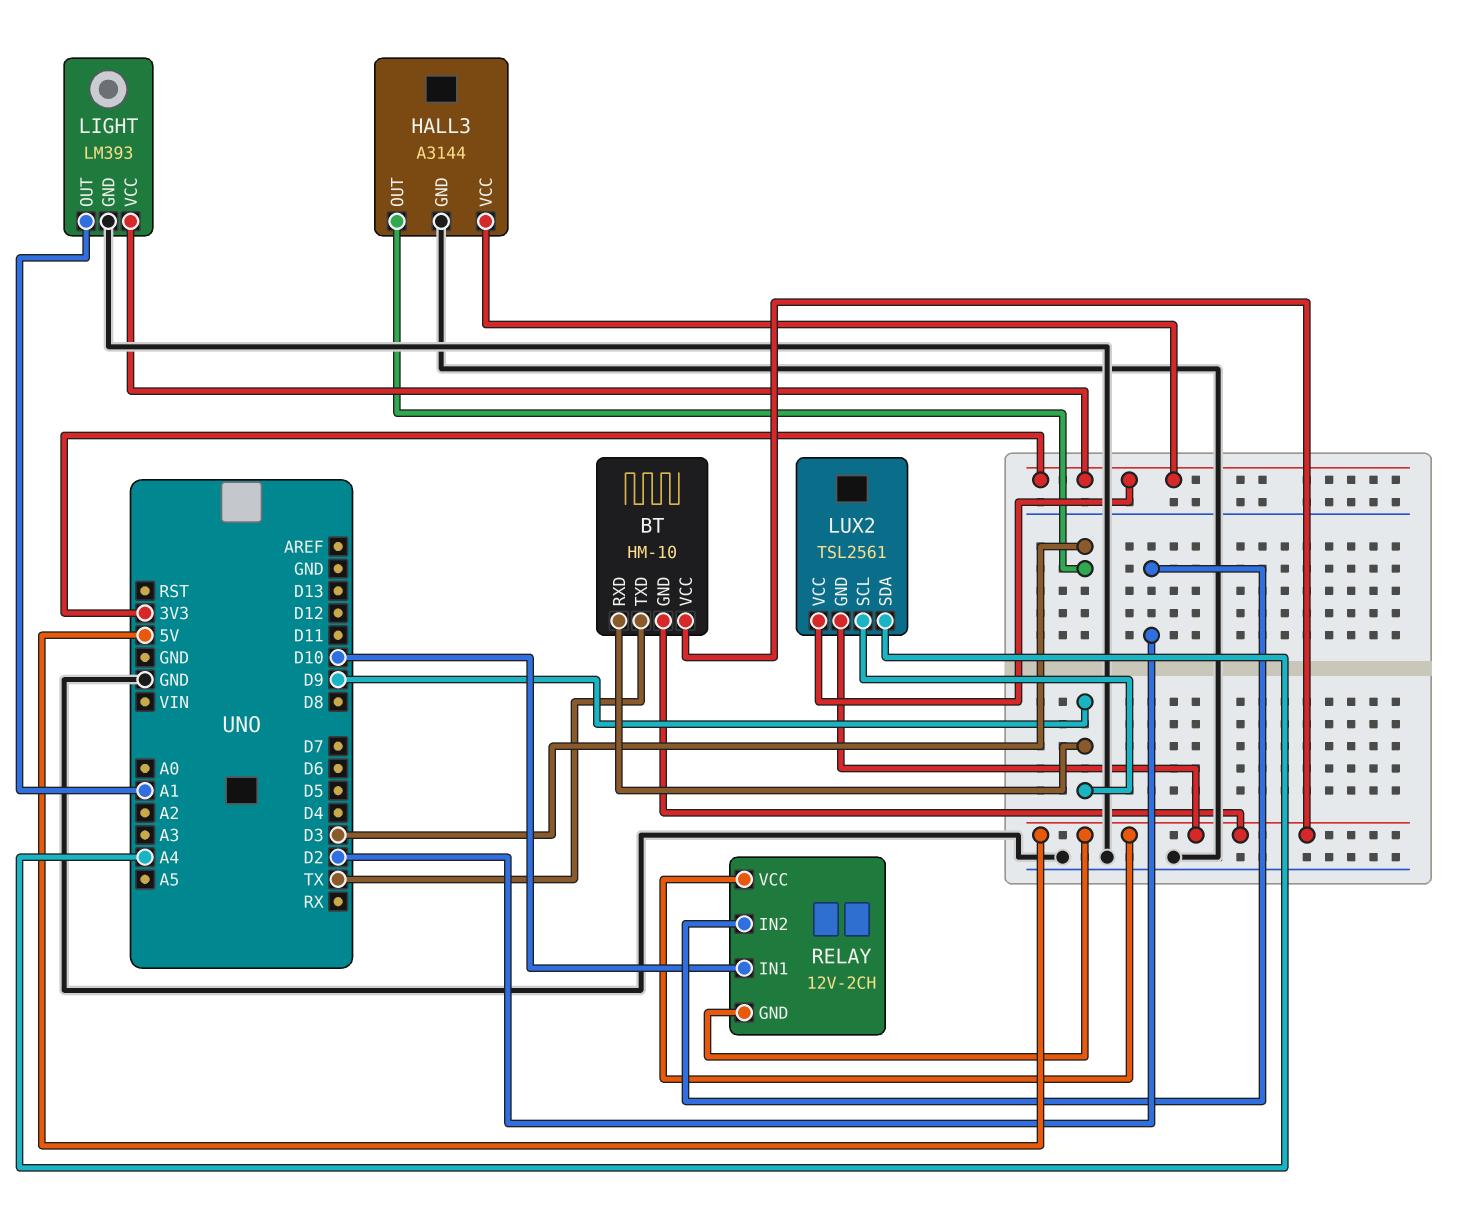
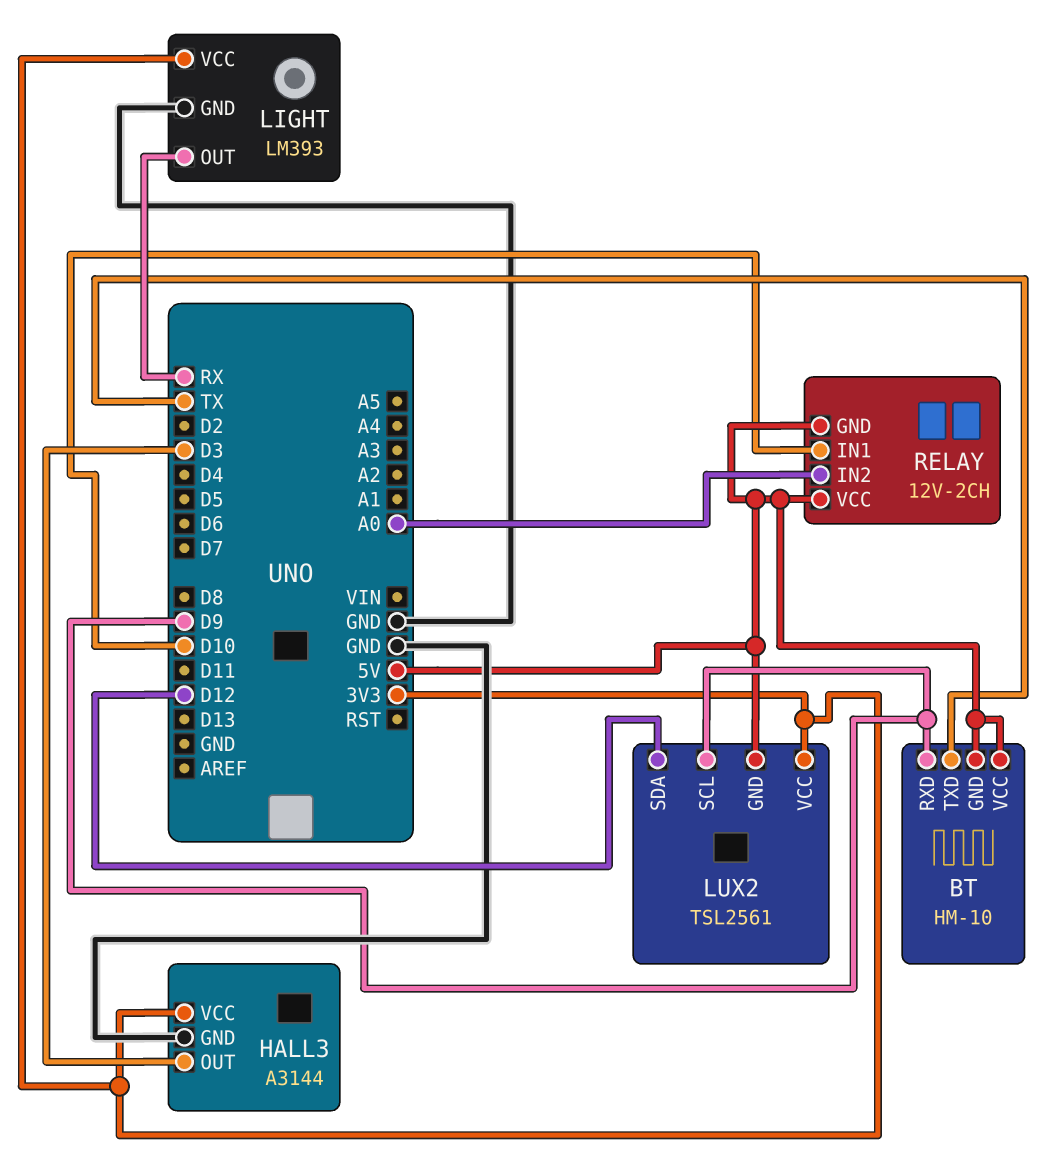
LIGHT pin OUT: A1 -> RX
LUX2 pin SDA: A4 -> D12
RELAY pin IN2: D2 -> A0

